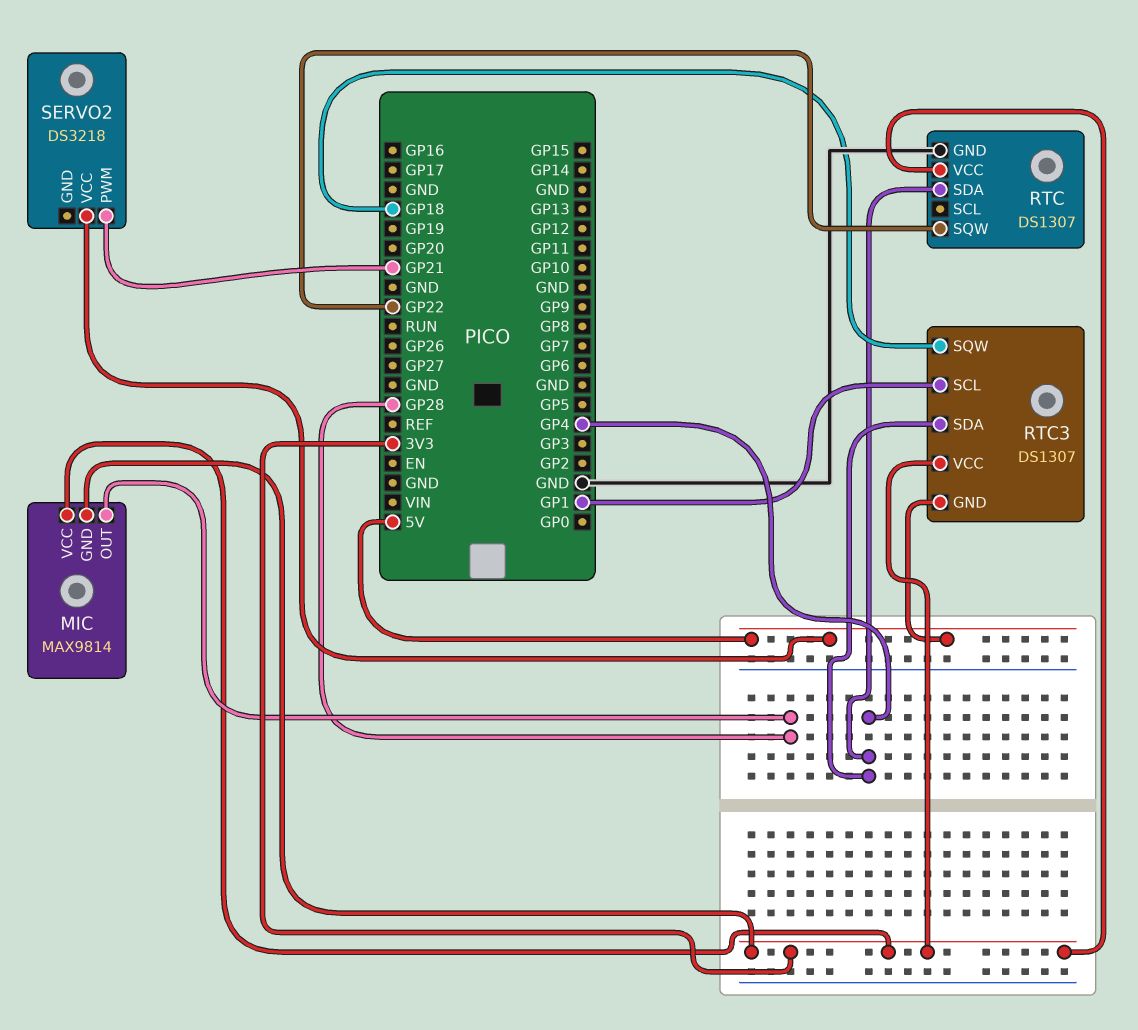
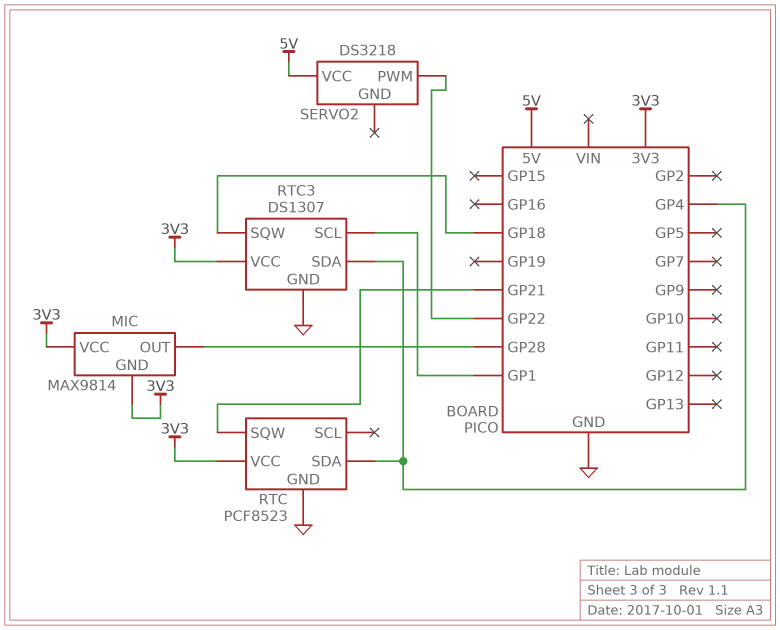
RTC: DS1307 -> PCF8523
RTC pin SQW: GP22 -> GP21
RTC3 pin GND: 5V -> GND
SERVO2 pin PWM: GP21 -> GP22

